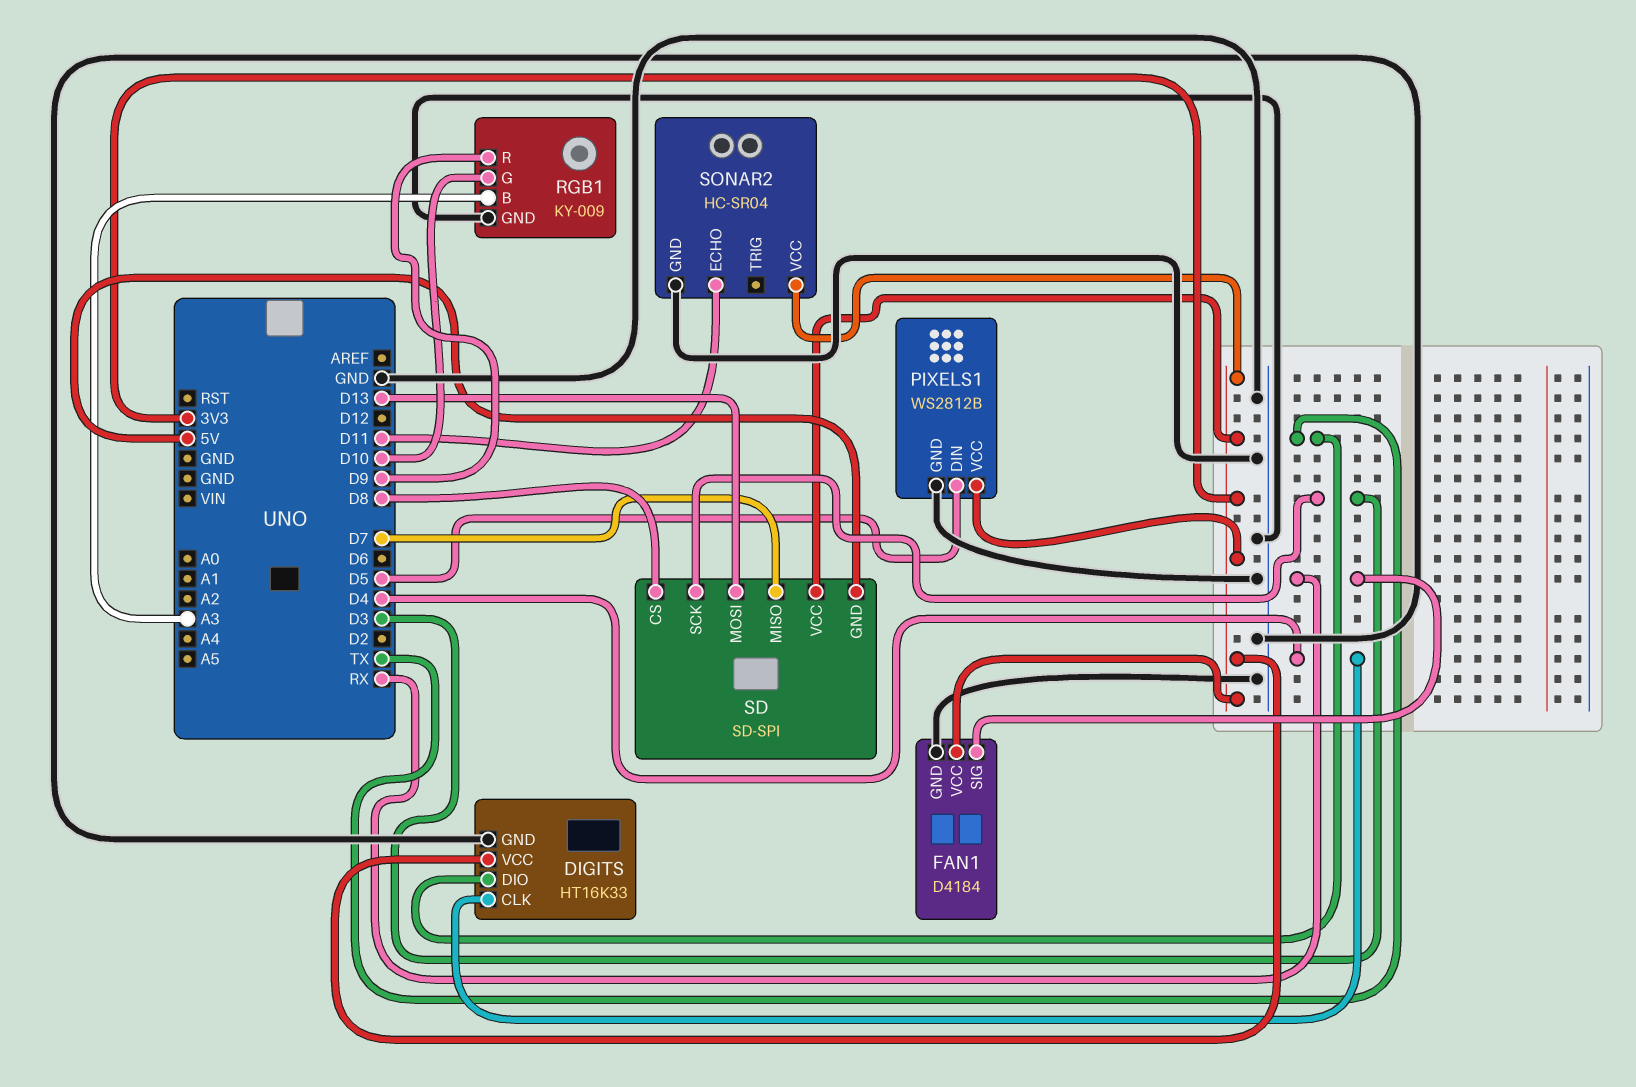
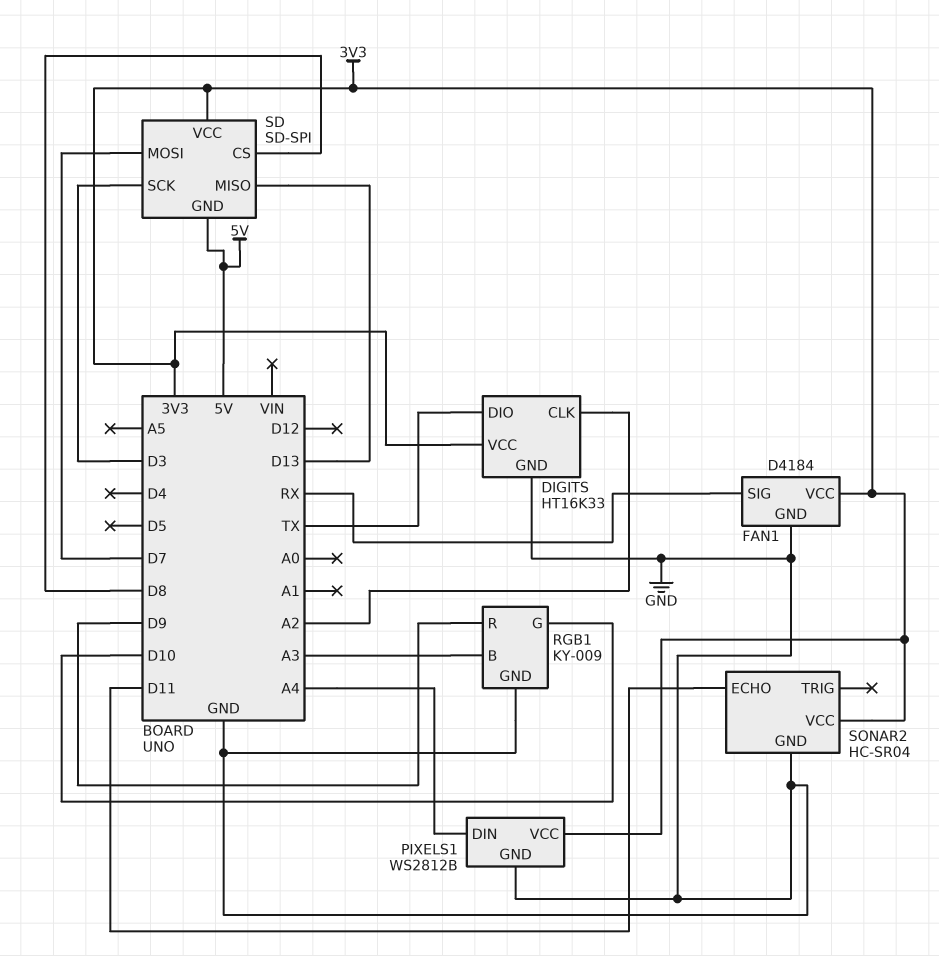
DIGITS pin CLK: D4 -> A2
PIXELS1 pin DIN: D5 -> A4
SD pin MISO: D7 -> D13
SD pin MOSI: D13 -> D7

